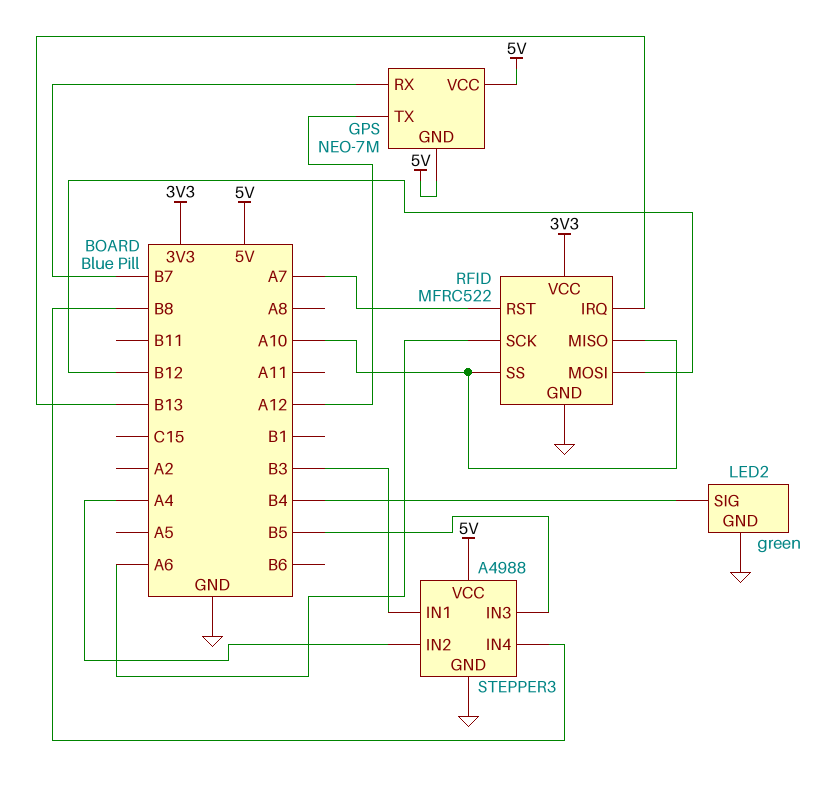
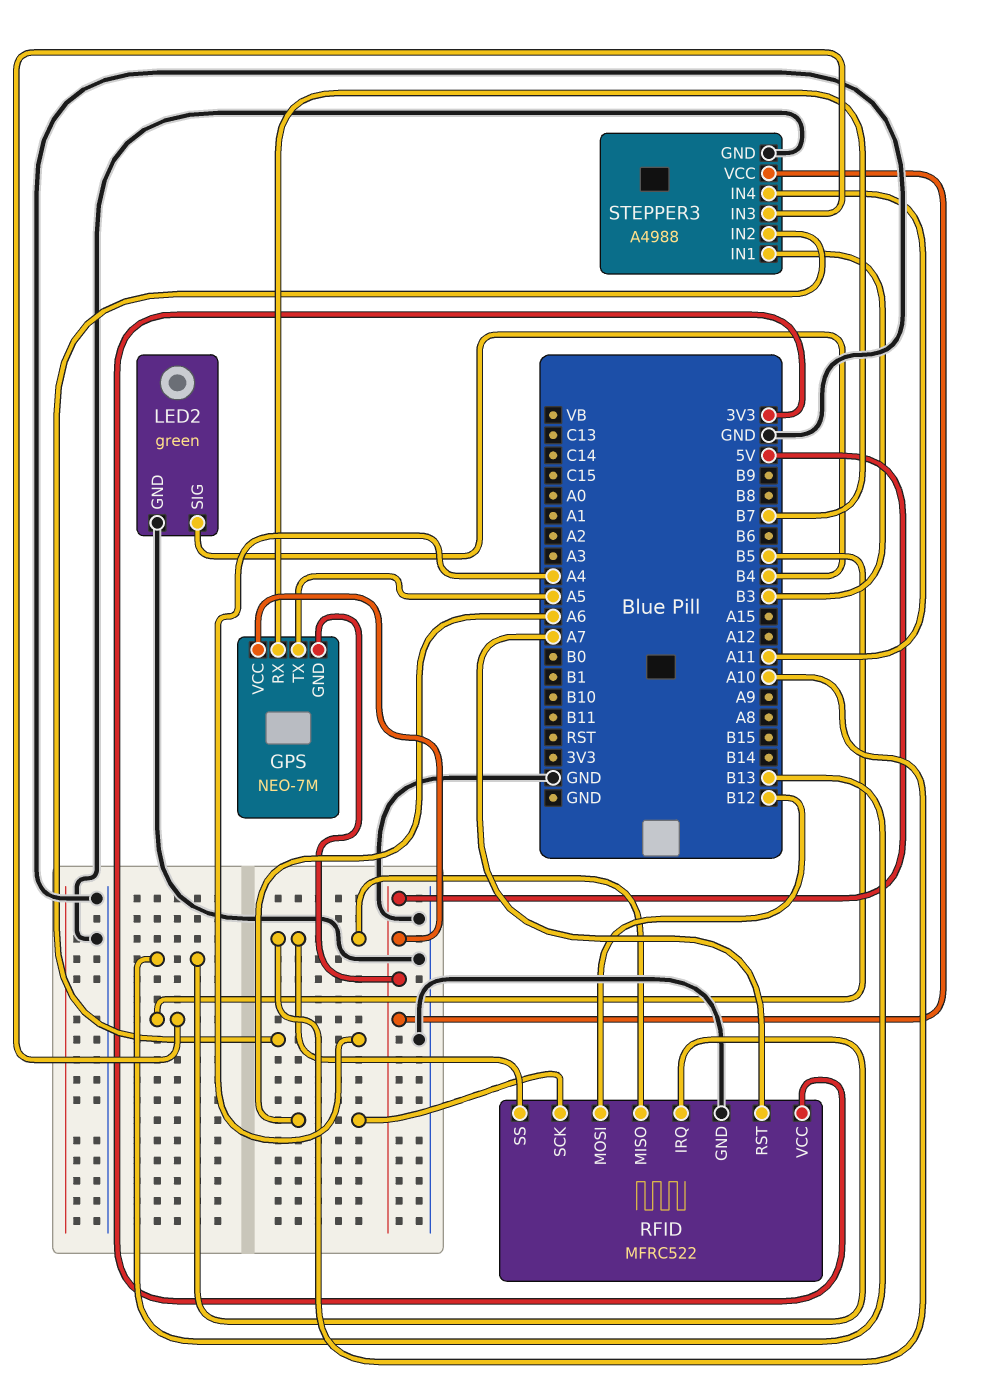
GPS pin TX: A12 -> A5
STEPPER3 pin IN4: B8 -> A11

